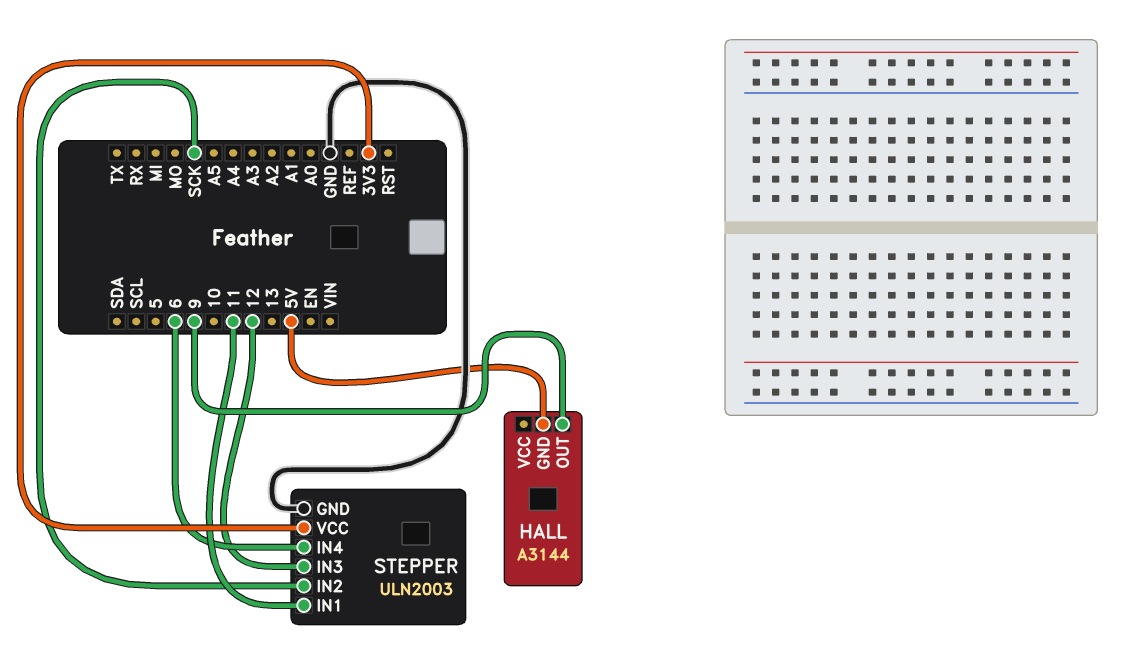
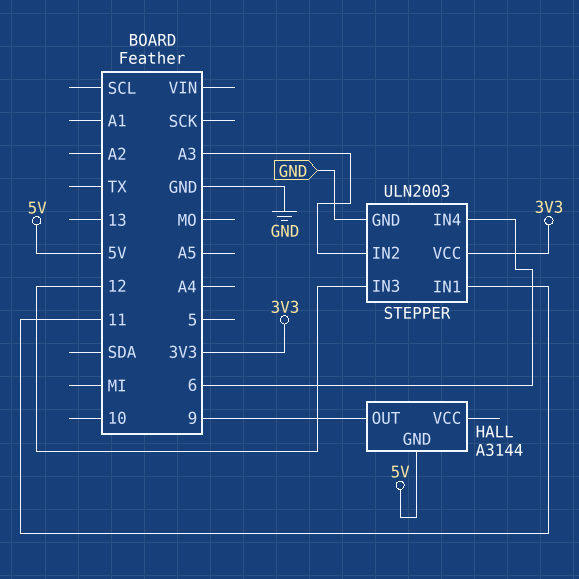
STEPPER pin IN2: SCK -> A3

